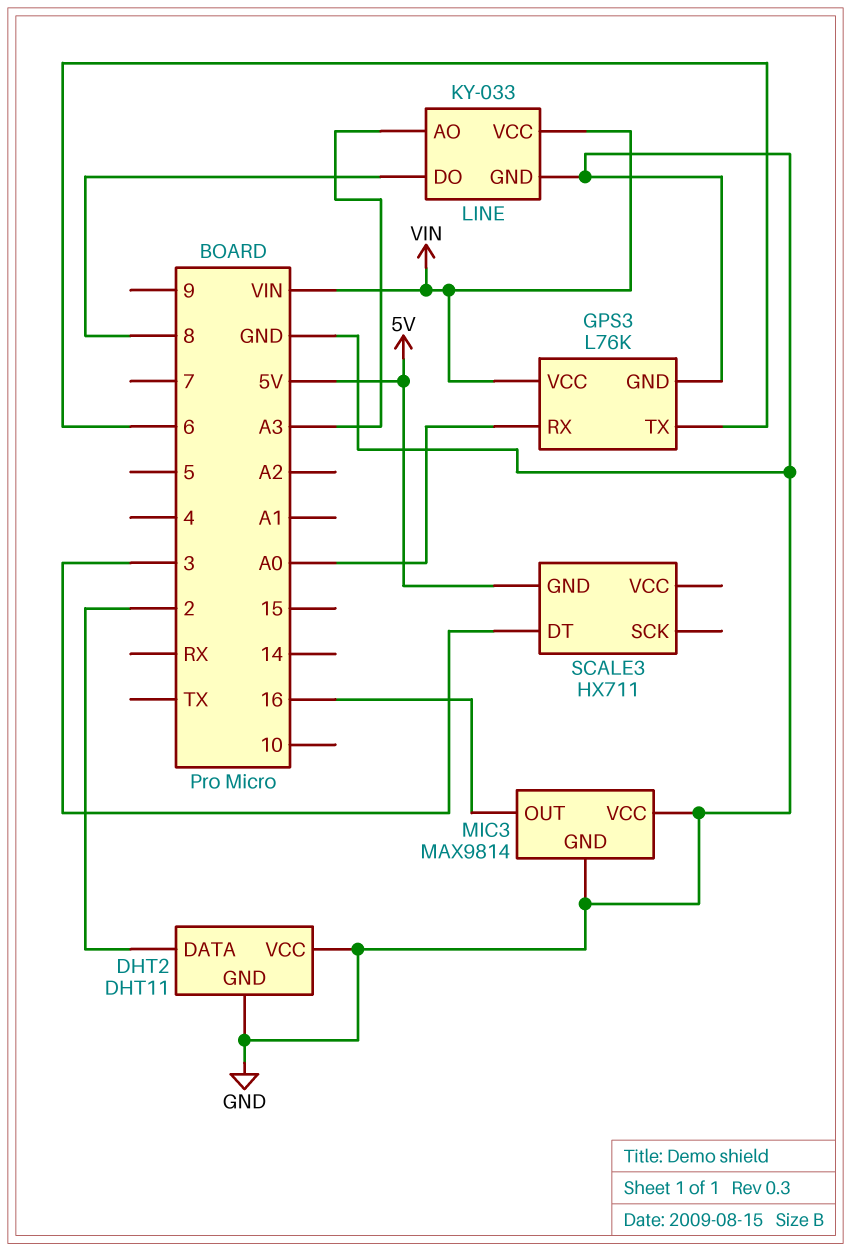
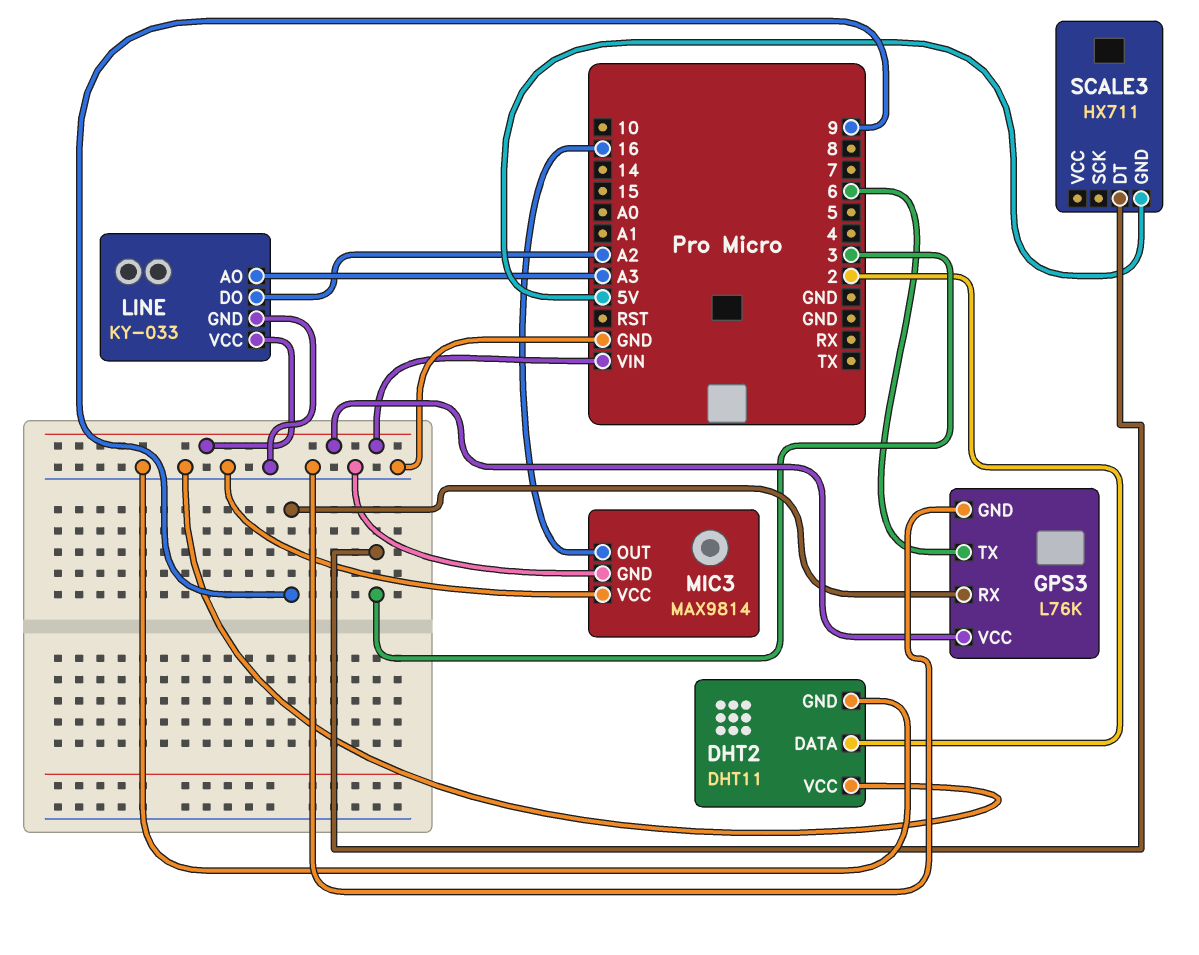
GPS3 pin RX: A0 -> 9
LINE pin DO: 8 -> A2

